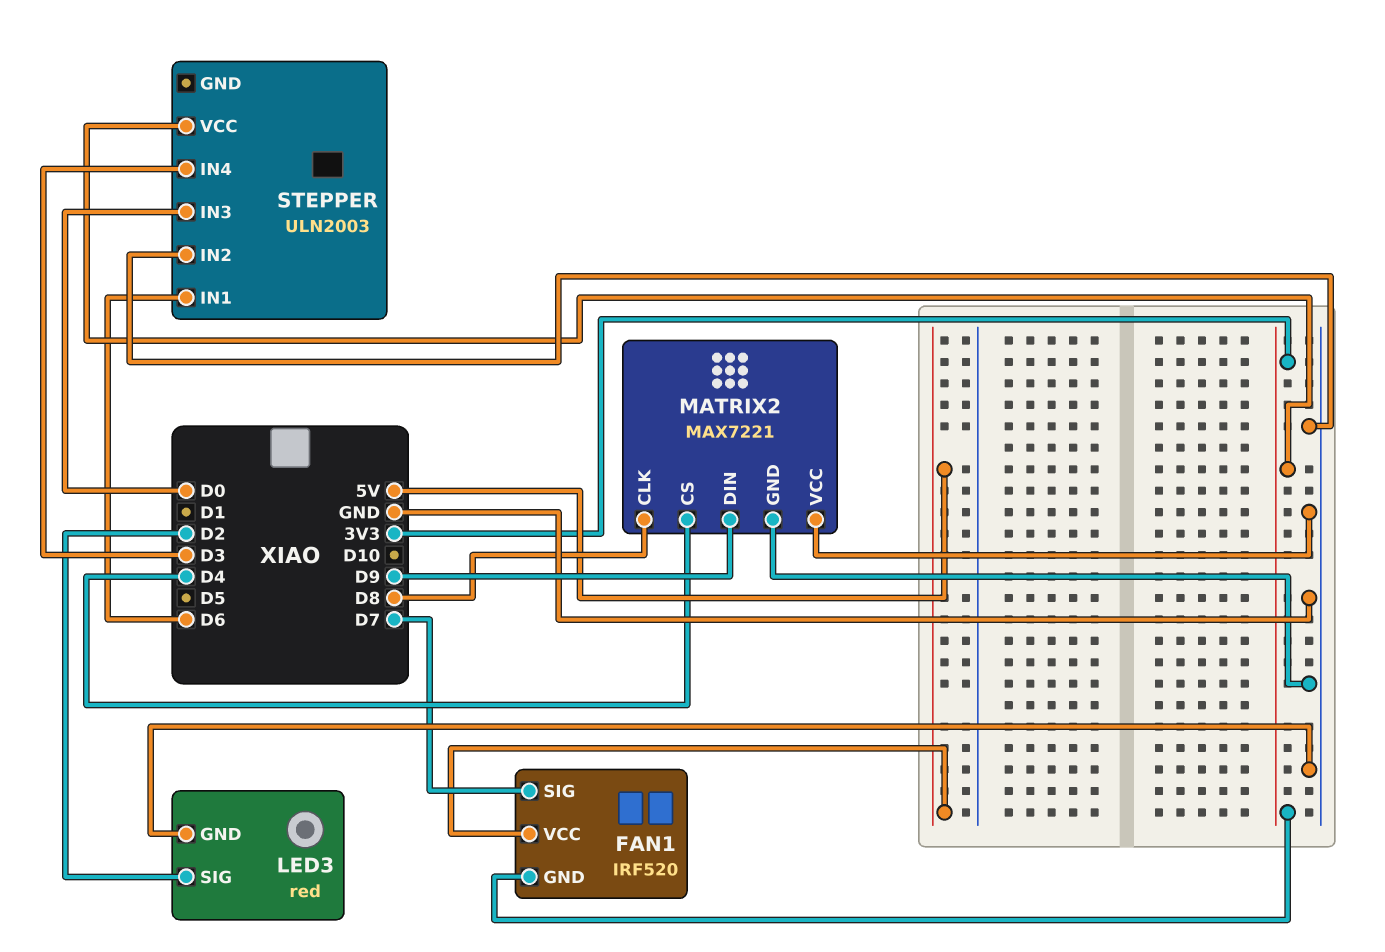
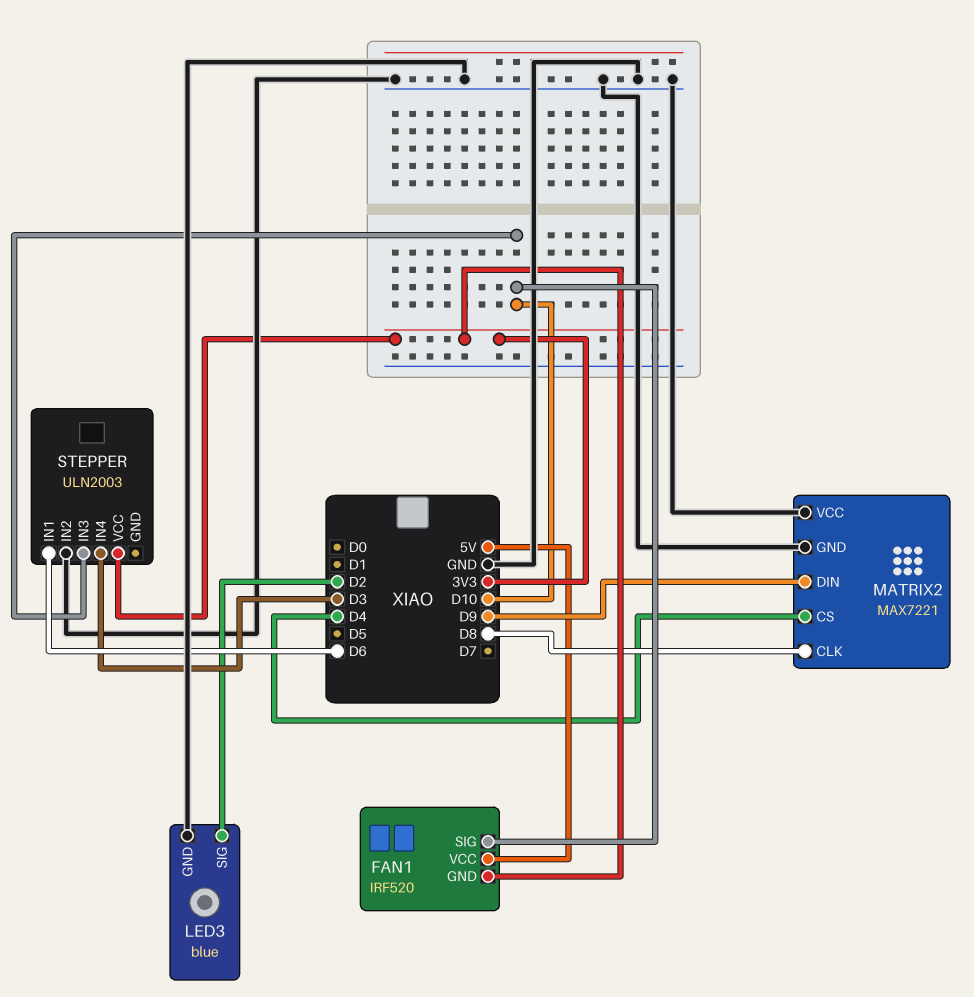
FAN1 pin SIG: D7 -> D10
LED3: red -> blue
STEPPER pin IN3: D0 -> D10

